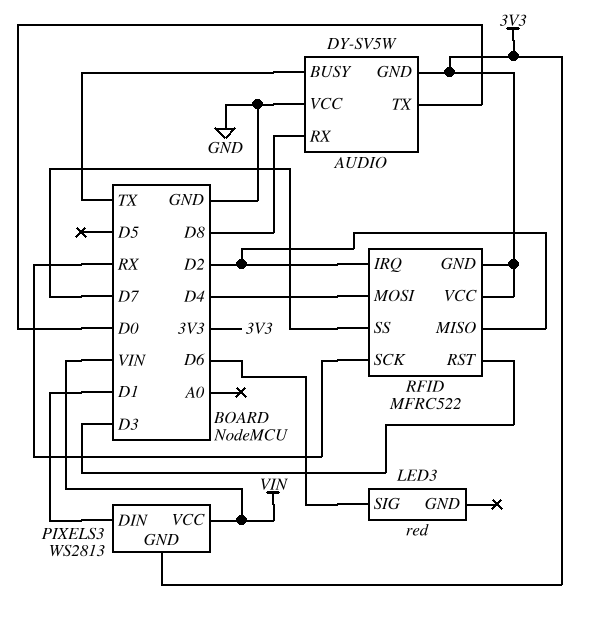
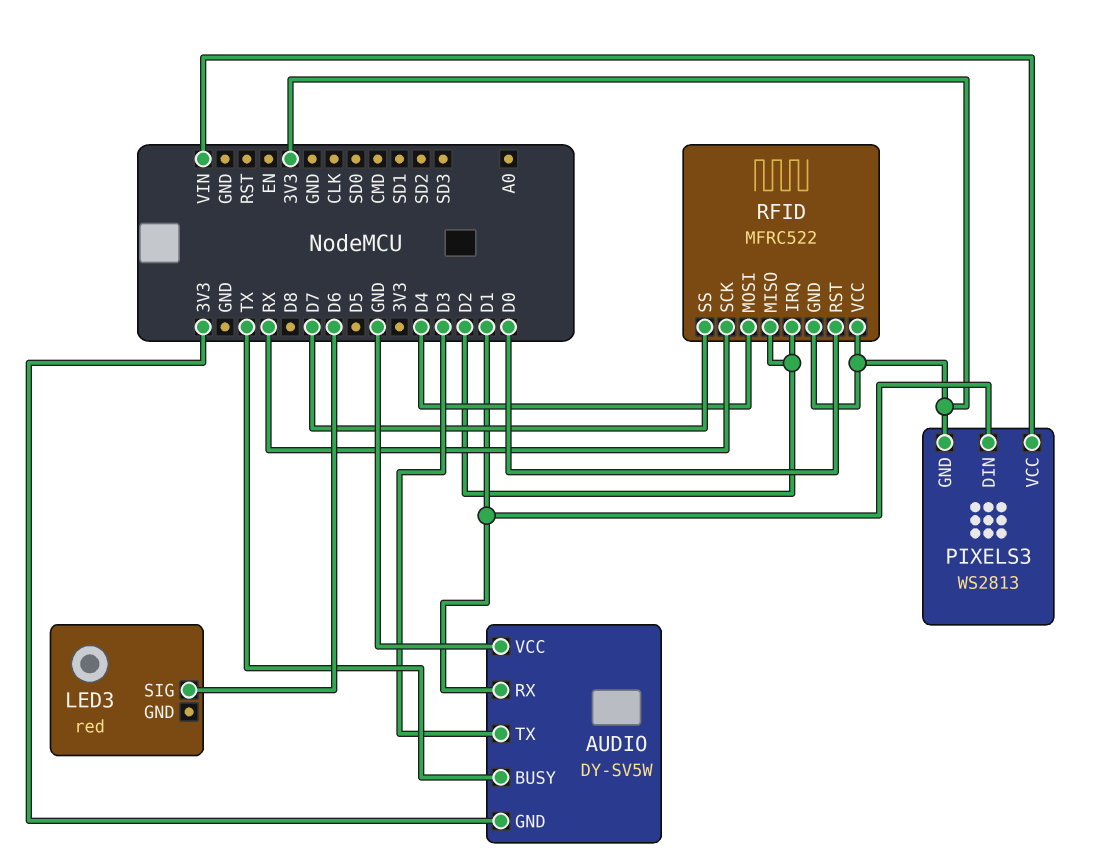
AUDIO pin RX: D8 -> D1
AUDIO pin TX: D0 -> D3
RFID pin RST: D3 -> D0

